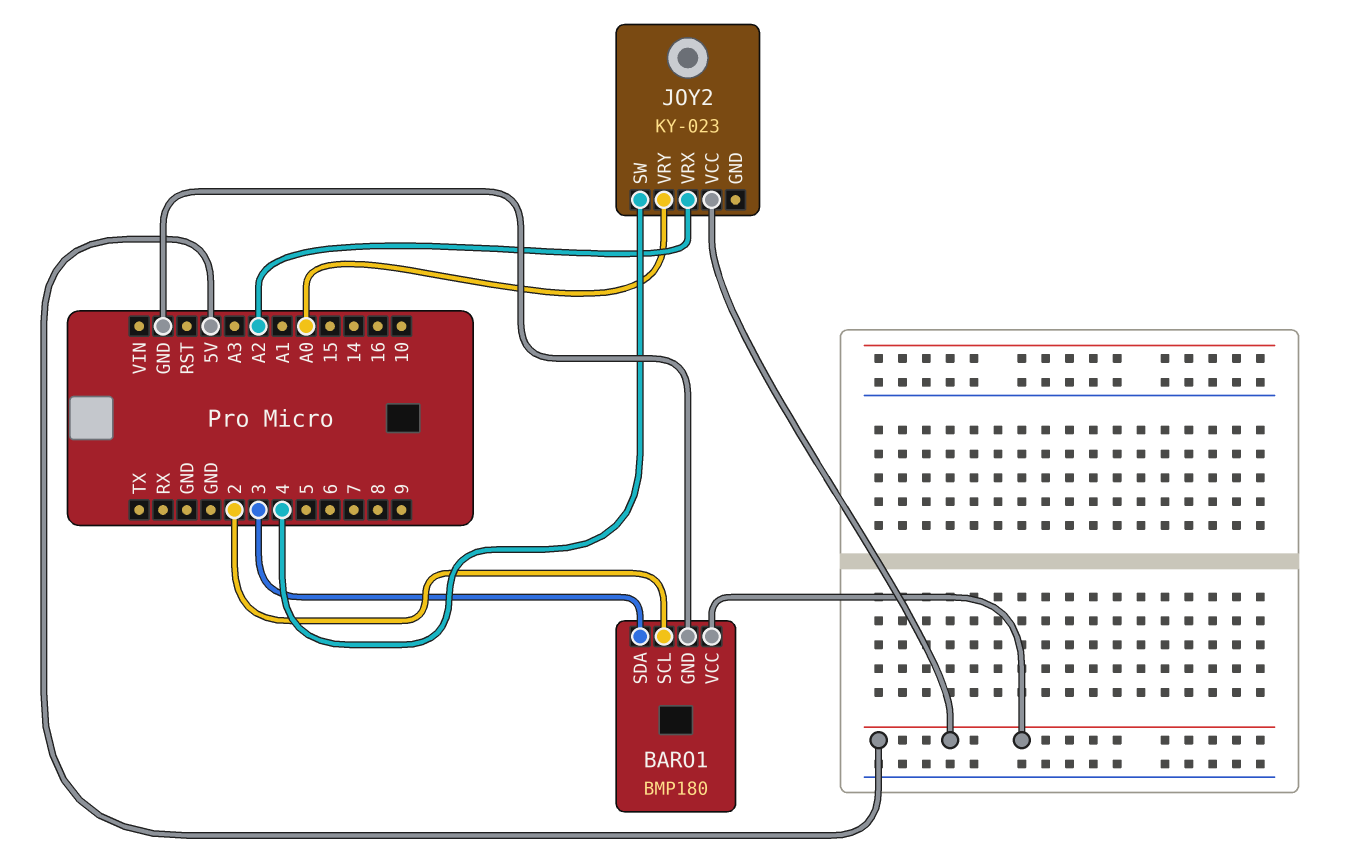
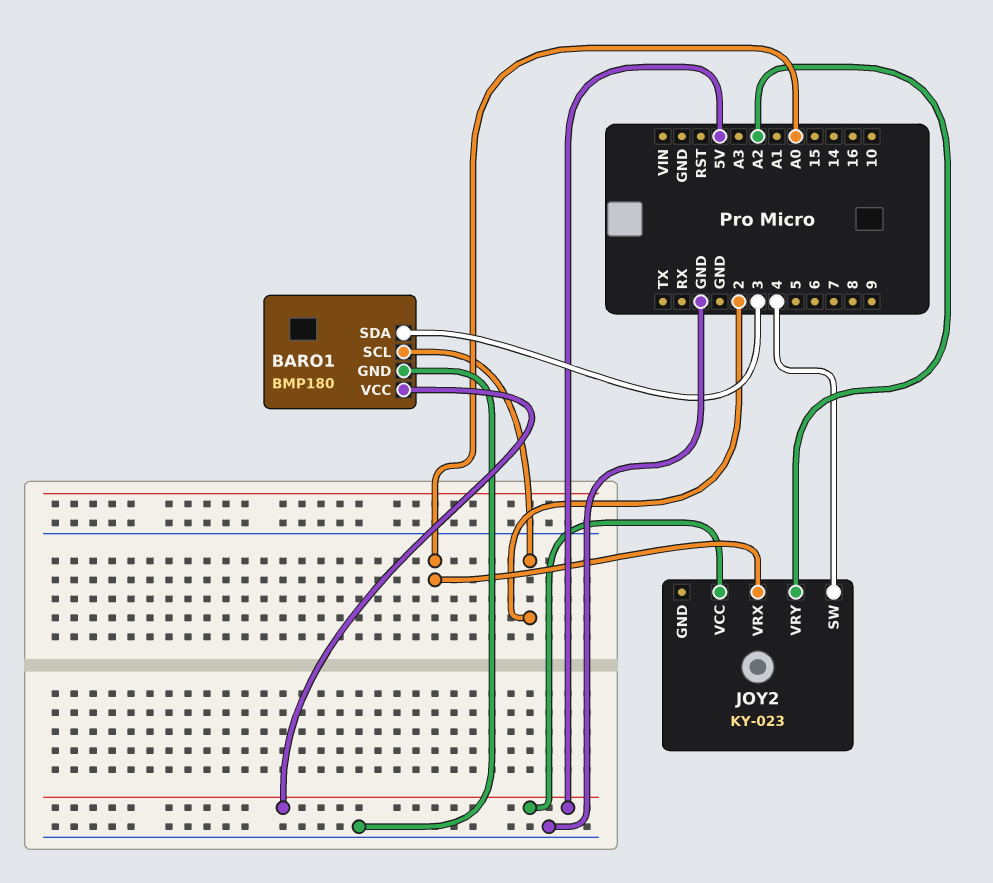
JOY2 pin VRX: A2 -> A0
JOY2 pin VRY: A0 -> A2

